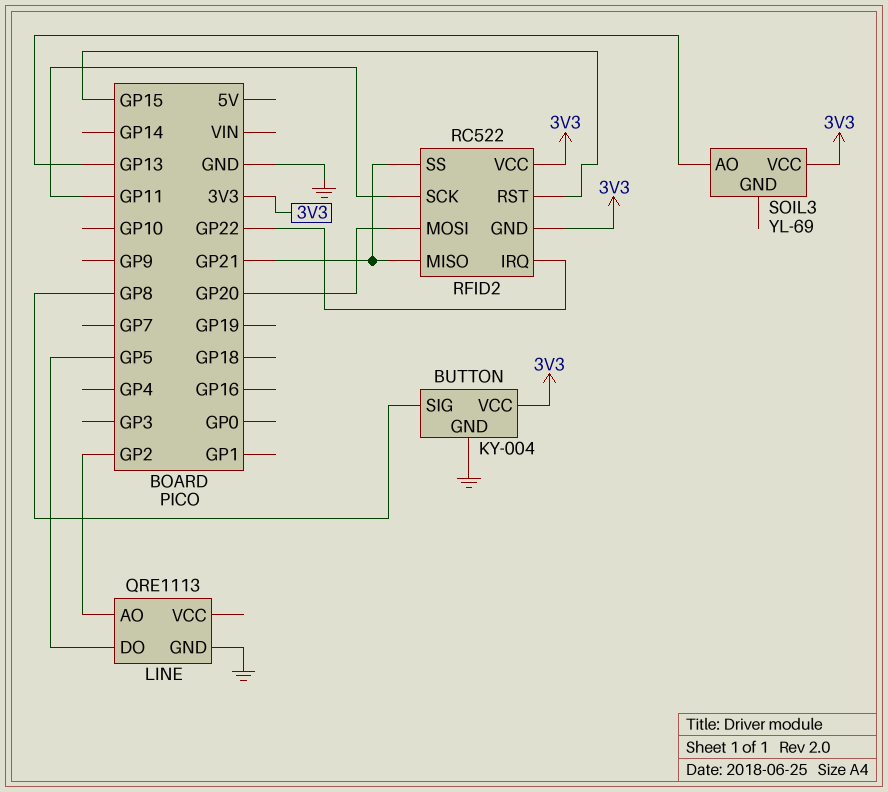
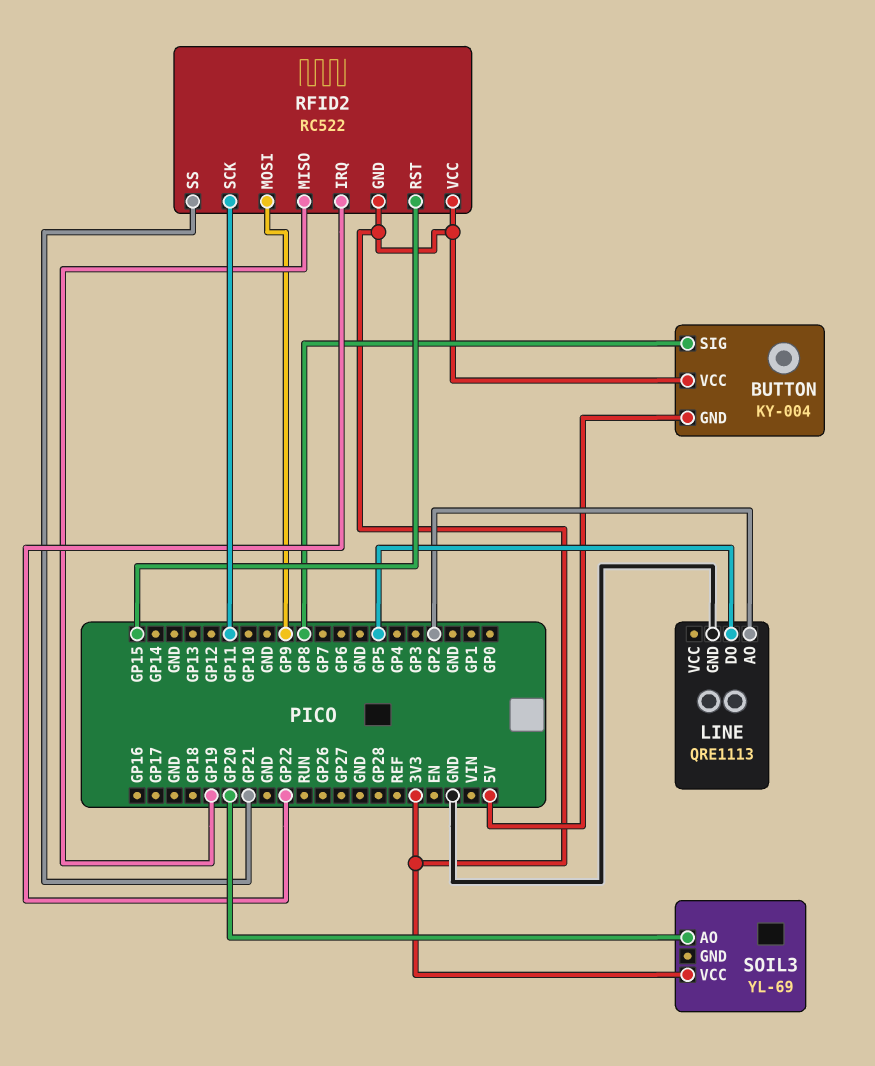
BUTTON pin GND: GND -> 5V
RFID2 pin MISO: GP21 -> GP19
RFID2 pin MOSI: GP20 -> GP9
SOIL3 pin AO: GP13 -> GP20

